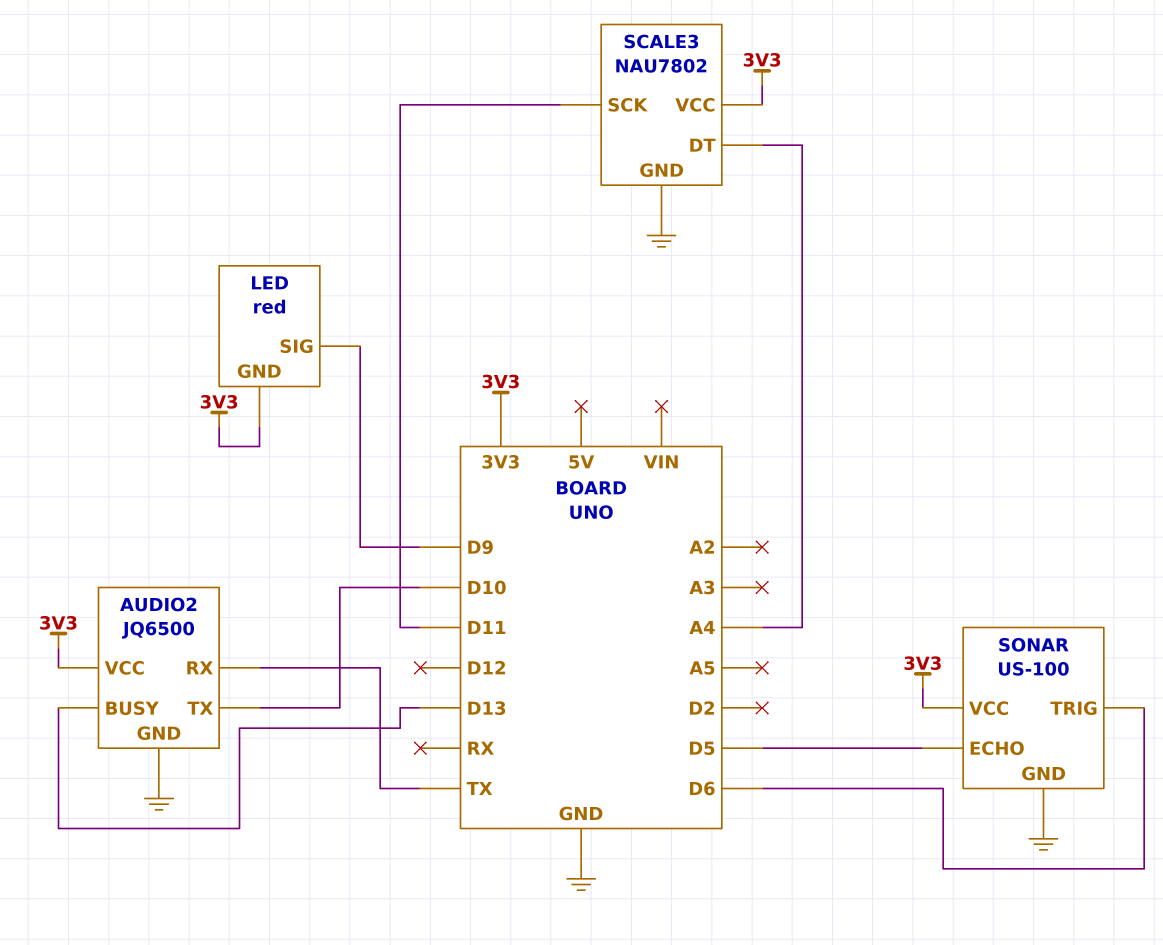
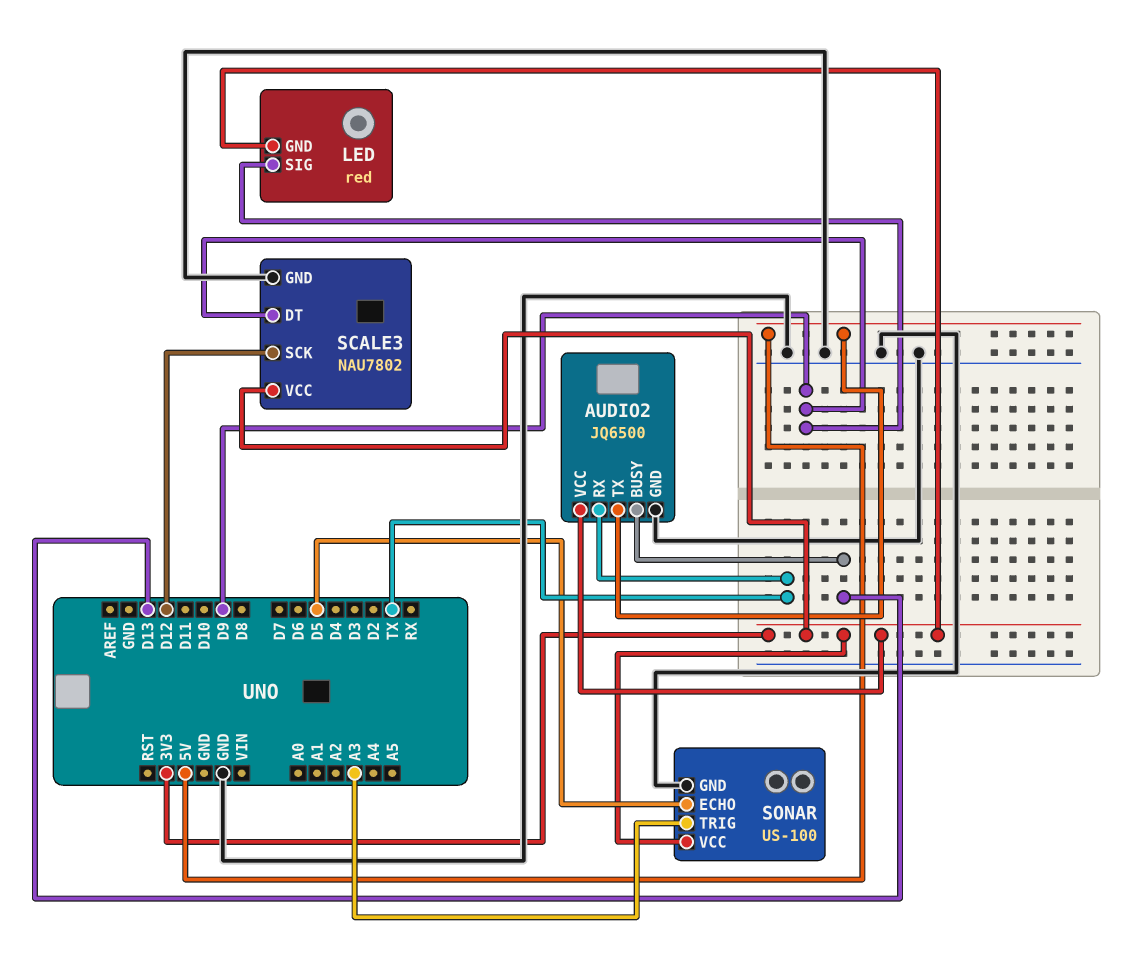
AUDIO2 pin TX: D10 -> 5V
SCALE3 pin DT: A4 -> D9
SCALE3 pin SCK: D11 -> D12
SONAR pin TRIG: D6 -> A3

